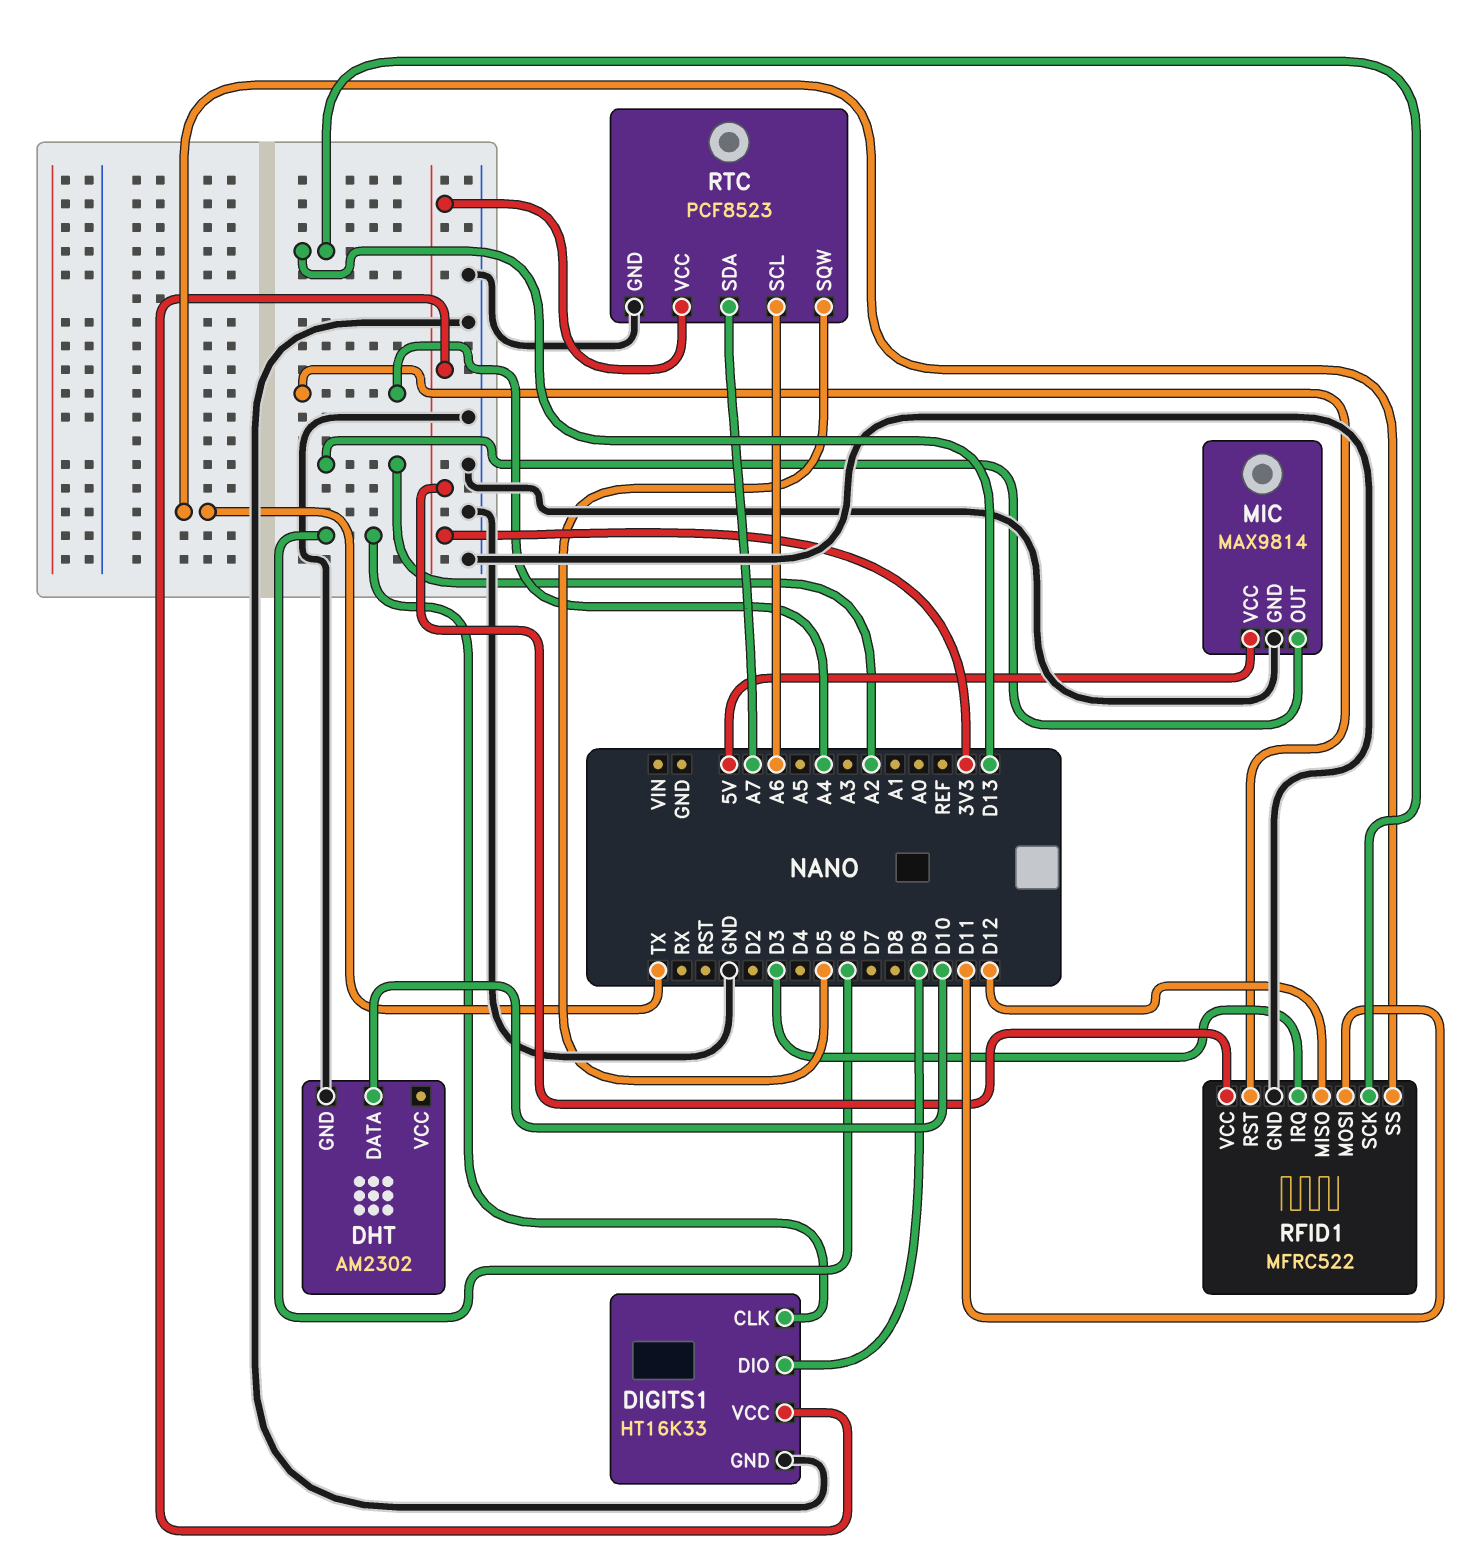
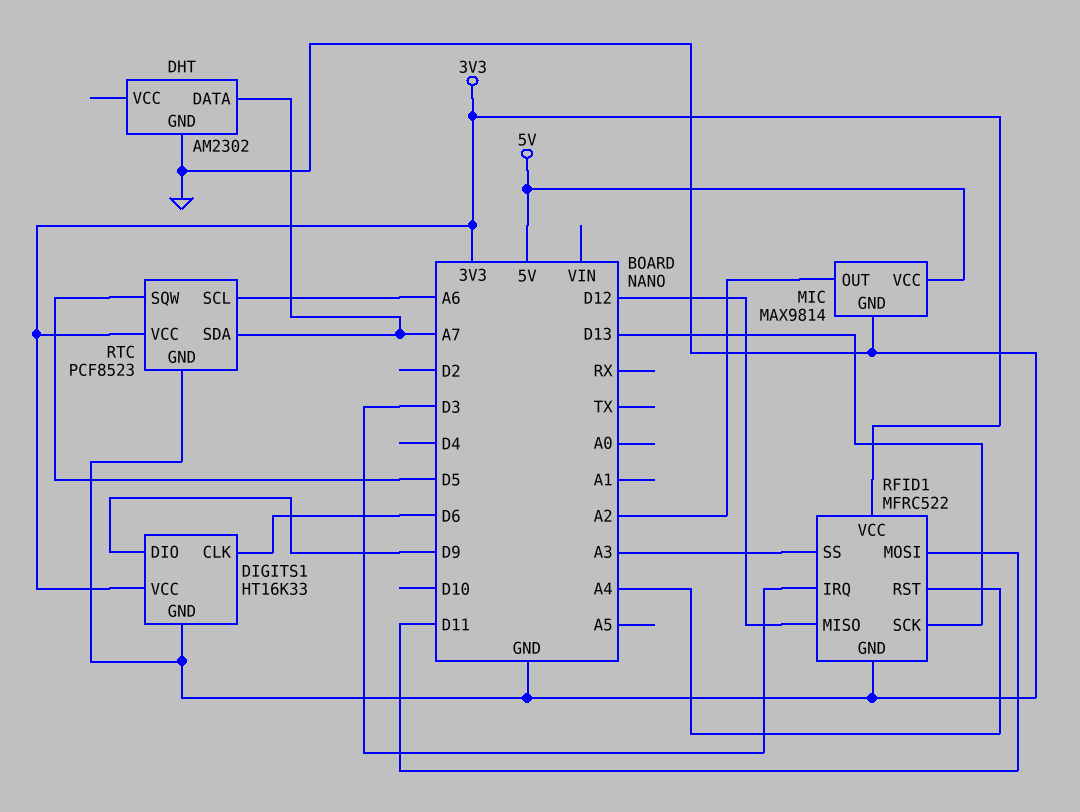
DHT pin DATA: D10 -> A7
RFID1 pin SS: TX -> A3

